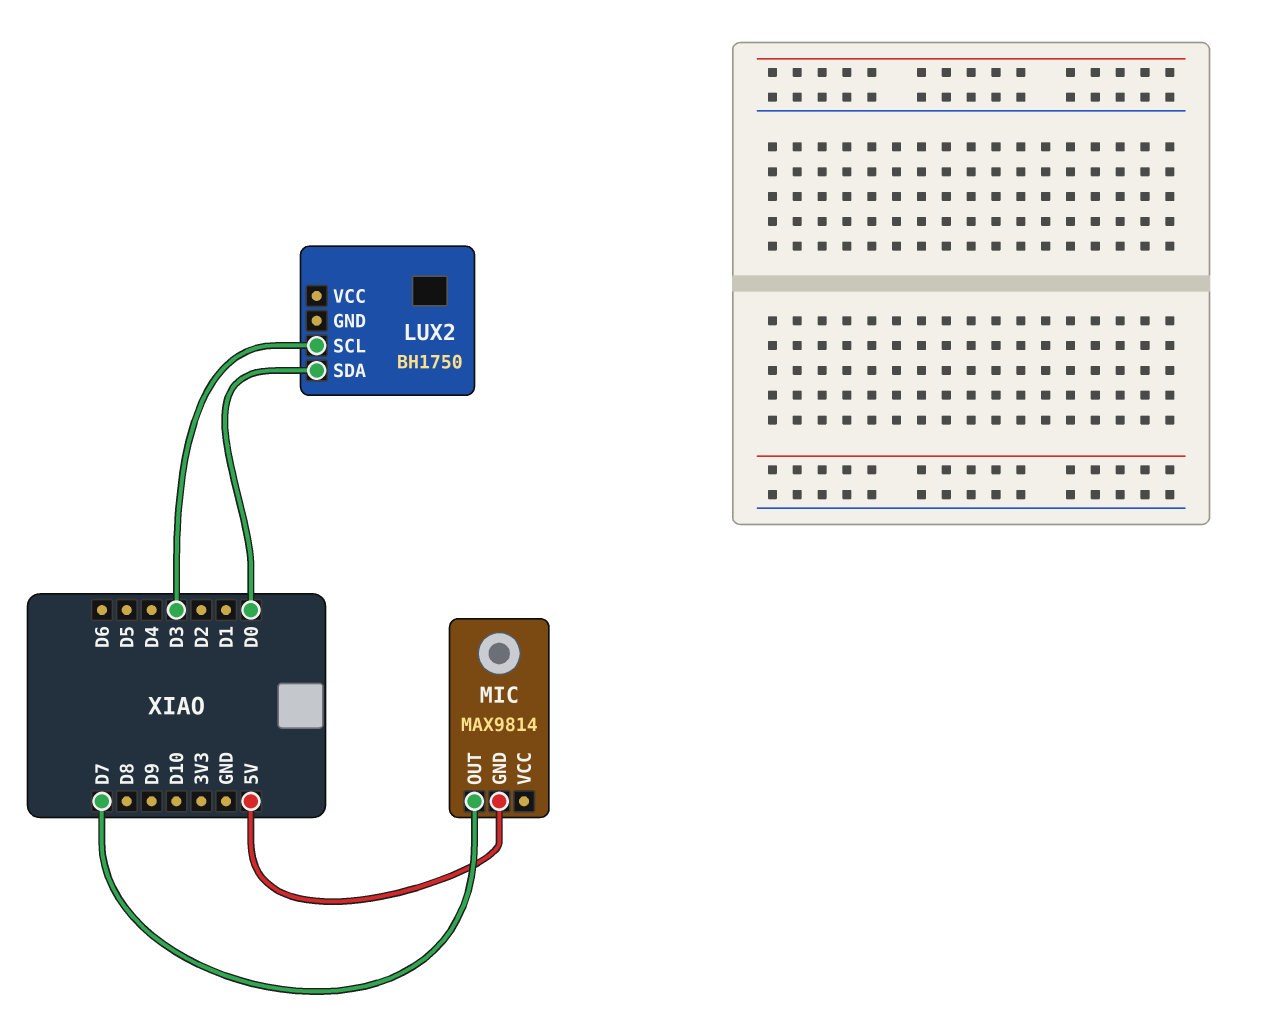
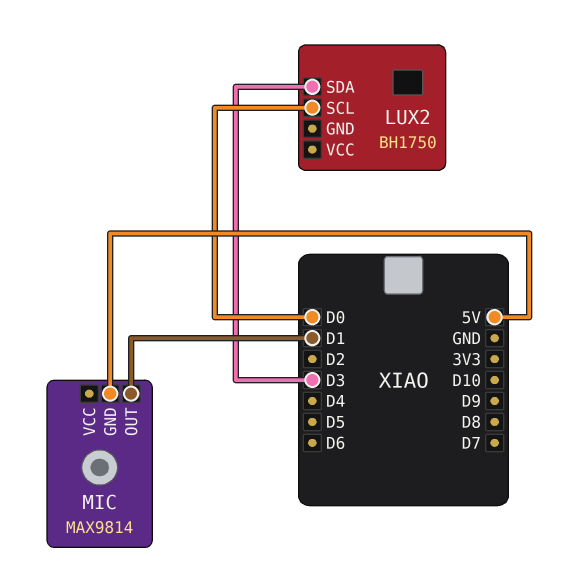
LUX2 pin SCL: D3 -> D0
LUX2 pin SDA: D0 -> D3
MIC pin OUT: D7 -> D1

